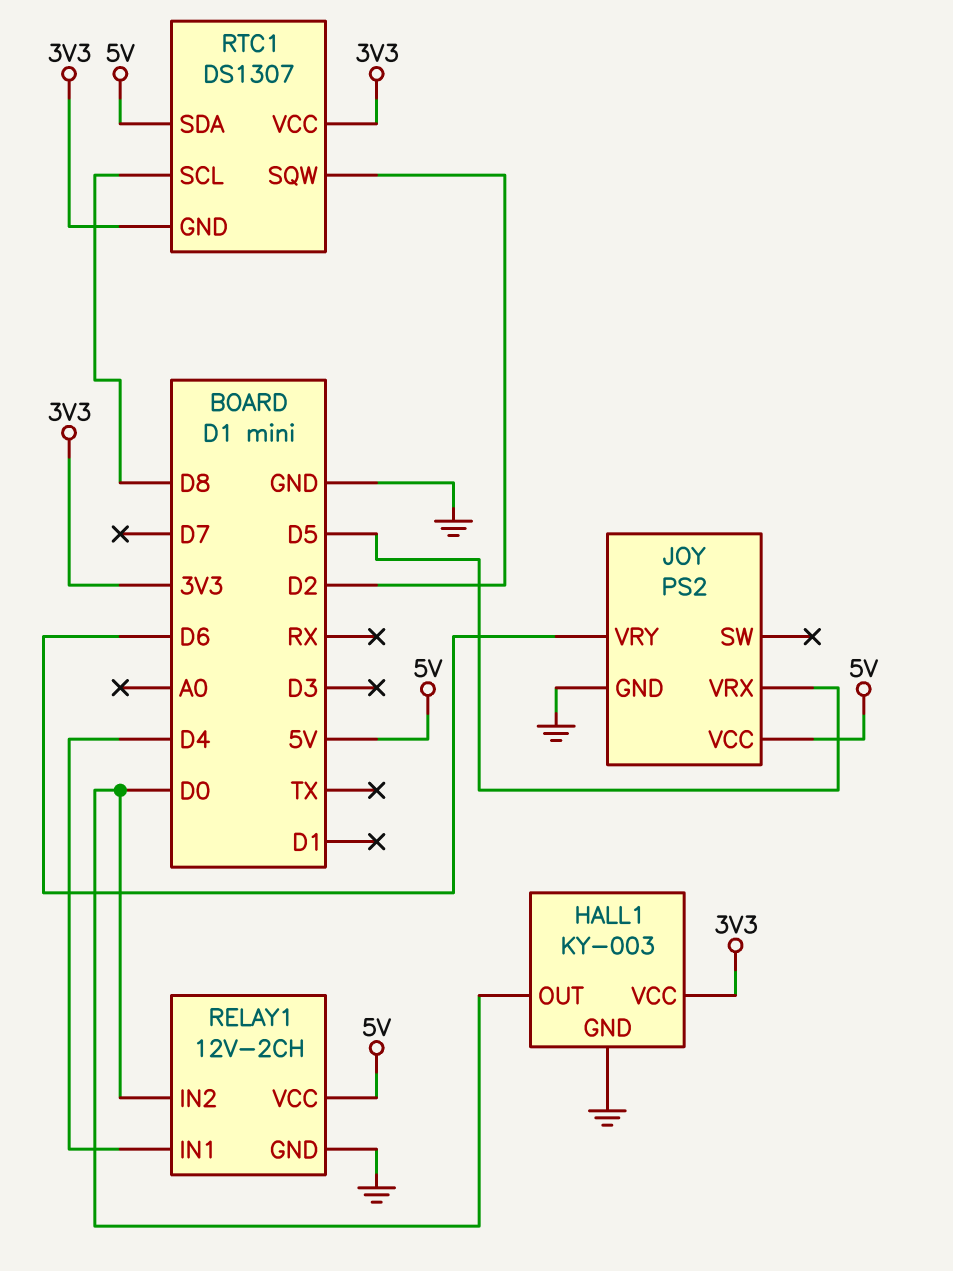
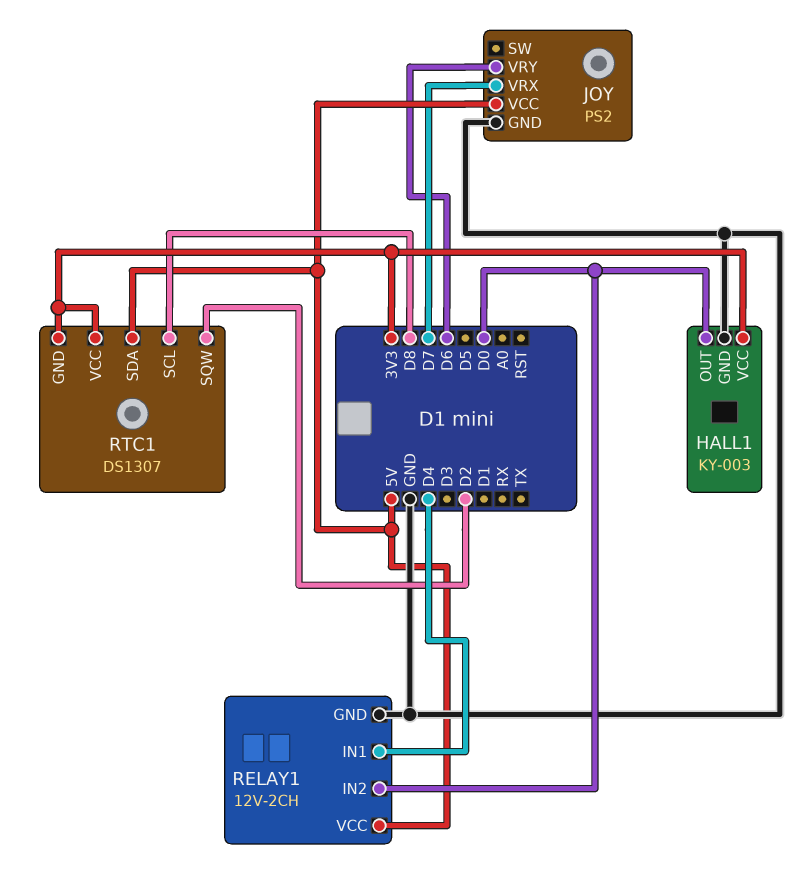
JOY pin VRX: D5 -> D7

